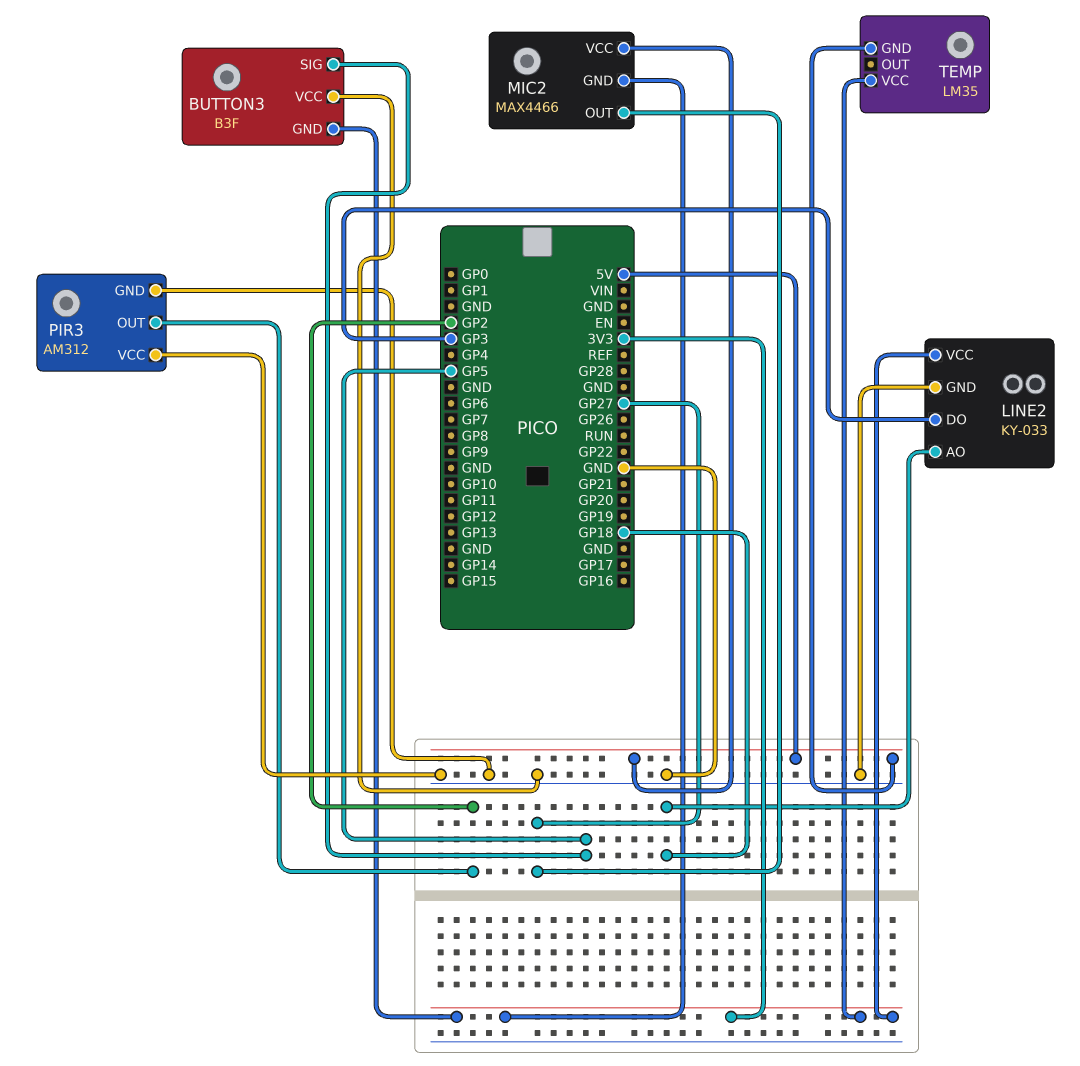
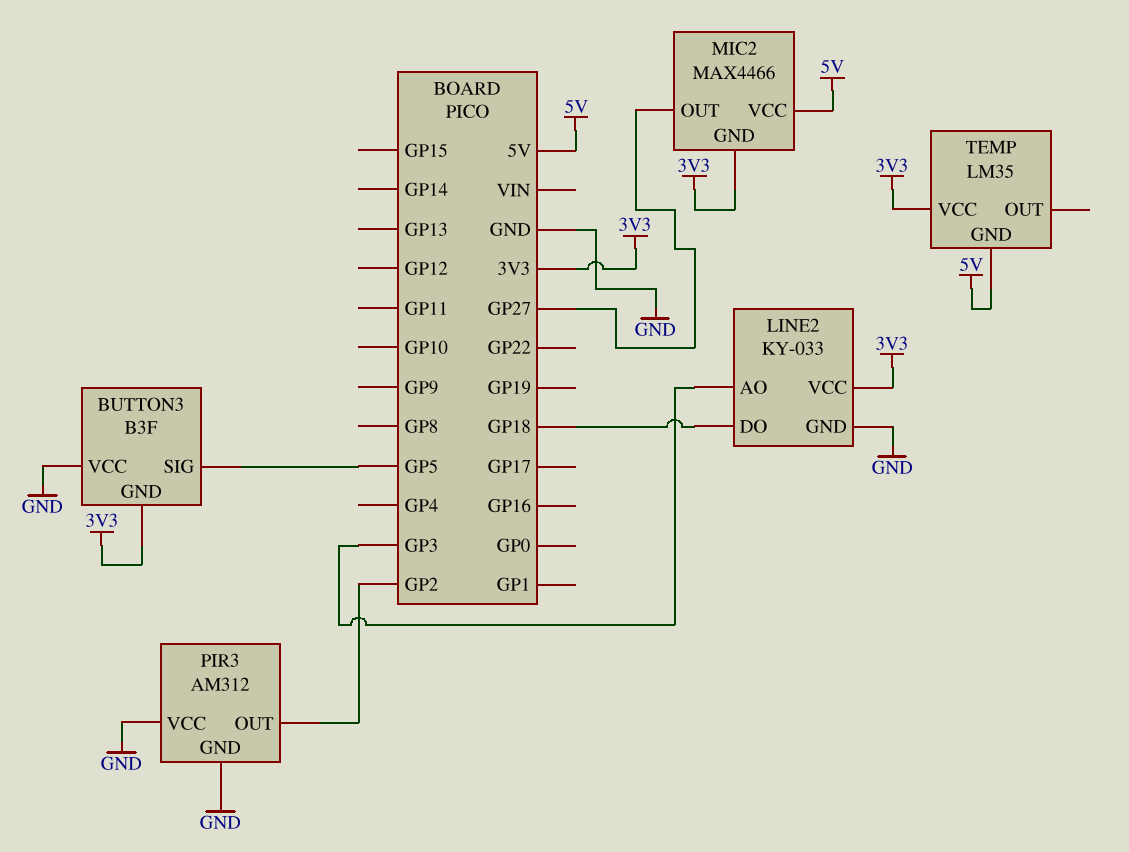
LINE2 pin AO: GP18 -> GP3
LINE2 pin DO: GP3 -> GP18

